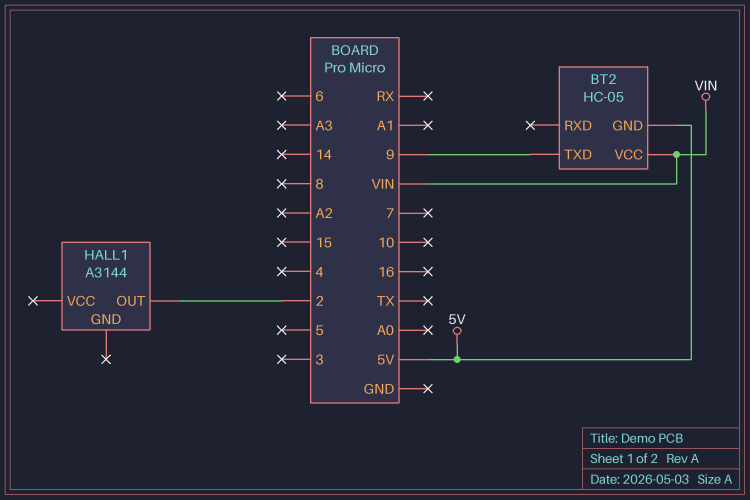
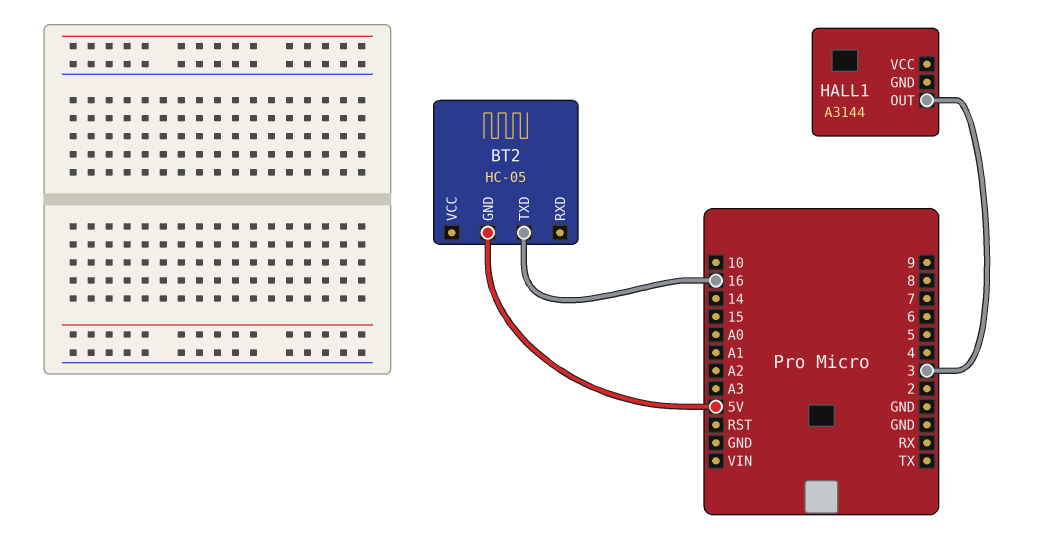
BT2 pin TXD: 9 -> 16
BT2 pin VCC: VIN -> none
HALL1 pin OUT: 2 -> 3

